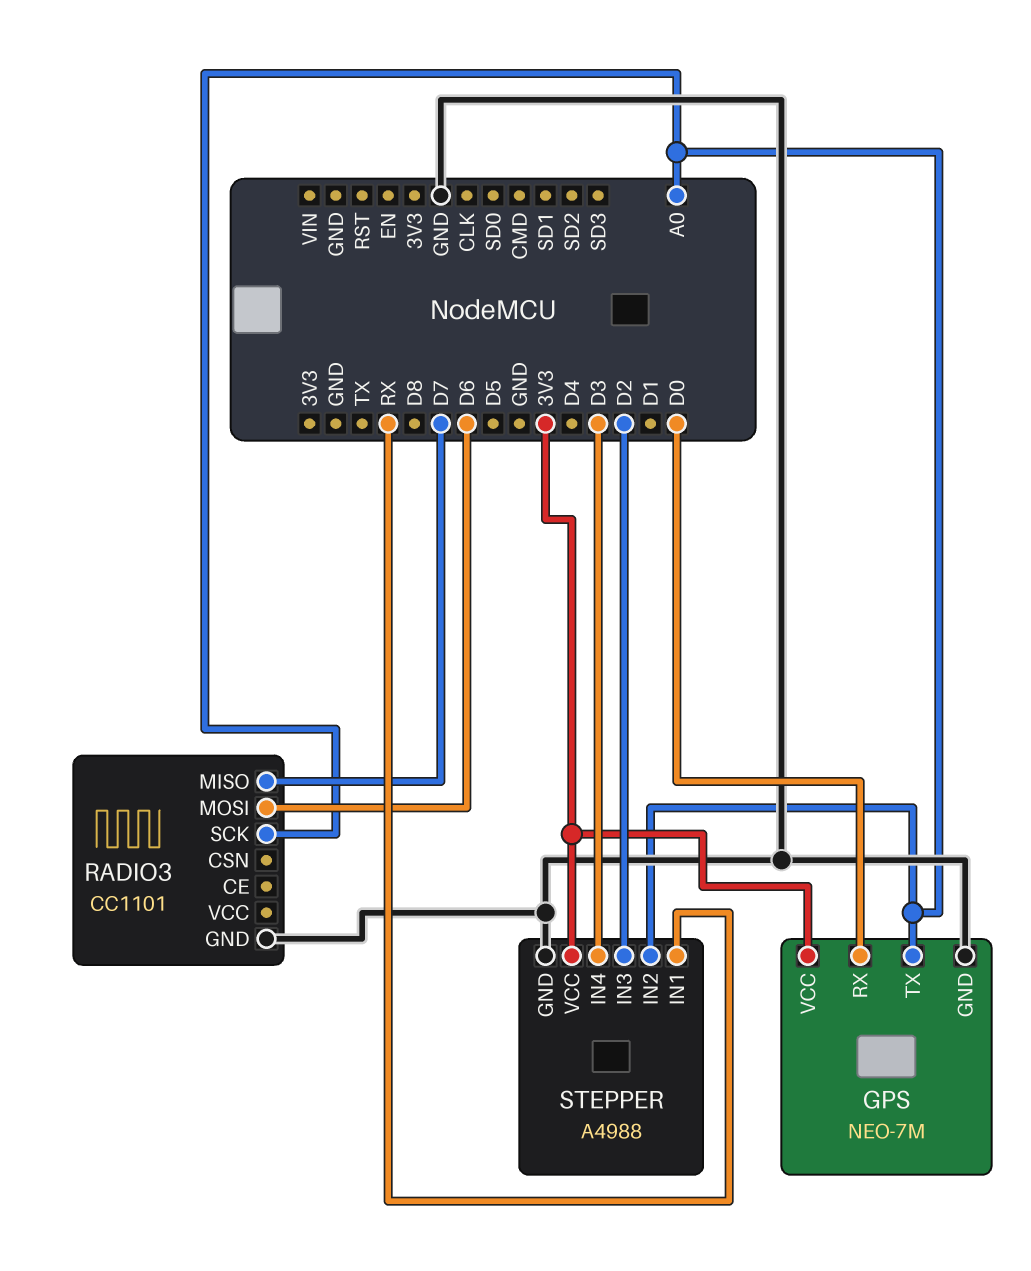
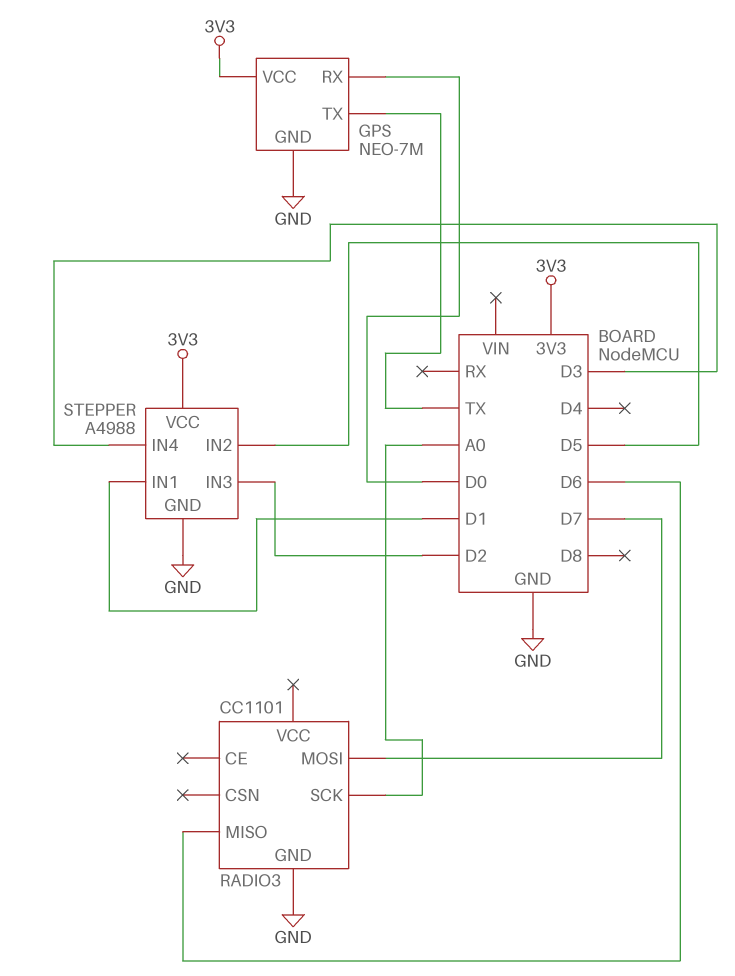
GPS pin TX: A0 -> TX
RADIO3 pin MISO: D7 -> D6
RADIO3 pin MOSI: D6 -> D7
STEPPER pin IN1: RX -> D1
STEPPER pin IN2: A0 -> D5

